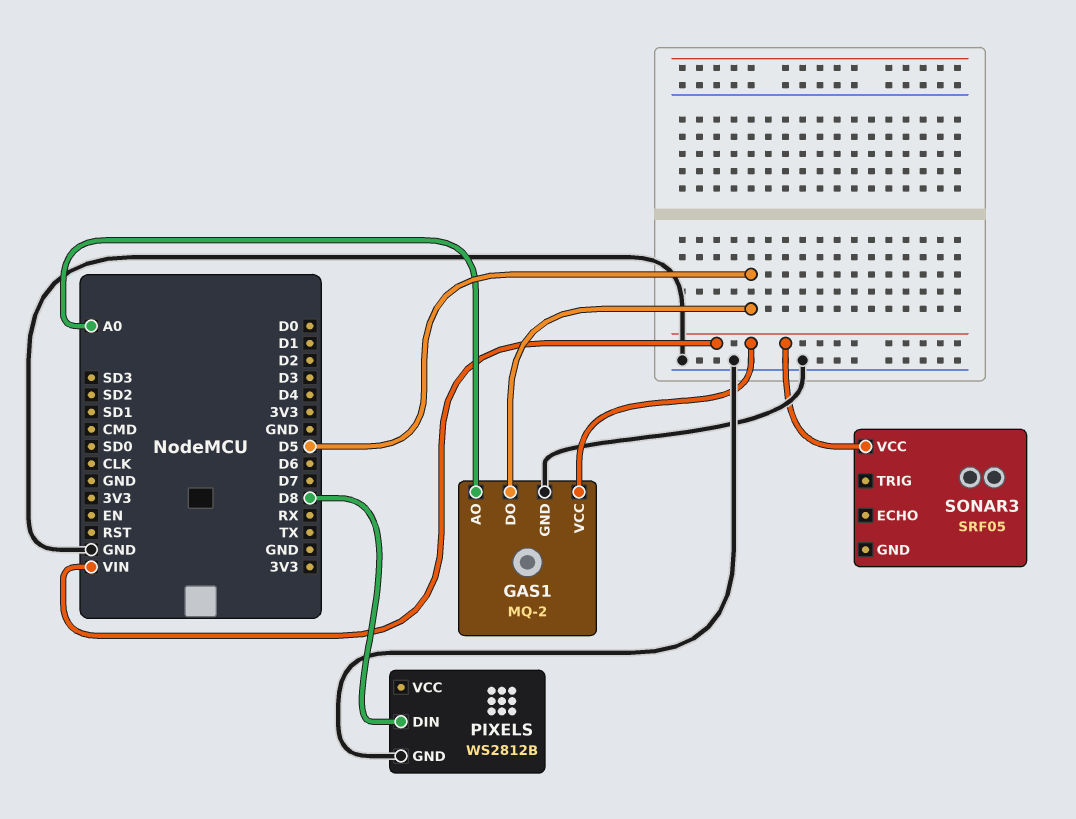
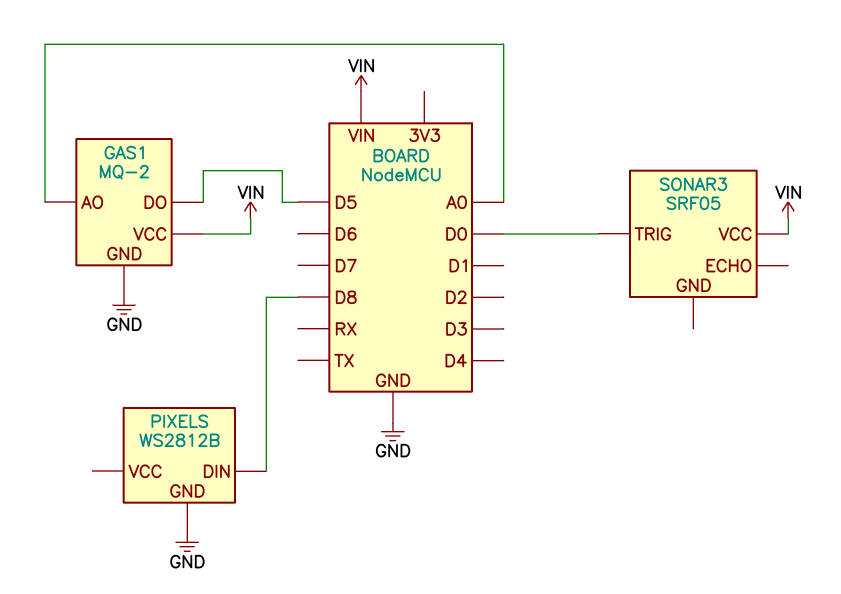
SONAR3 pin TRIG: none -> D0

